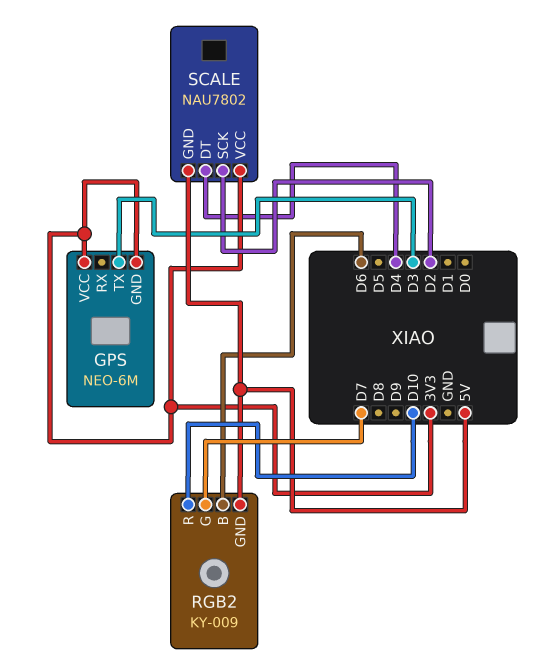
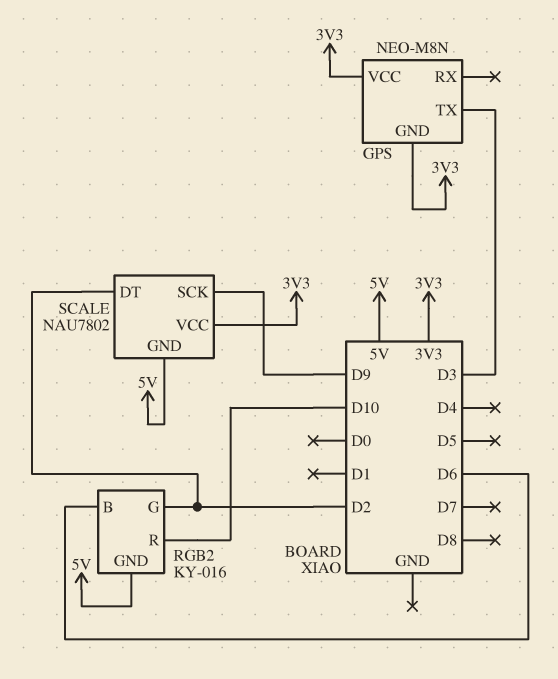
GPS: NEO-6M -> NEO-M8N
RGB2: KY-009 -> KY-016
RGB2 pin G: D7 -> D2
SCALE pin DT: D4 -> D2
SCALE pin SCK: D2 -> D9

